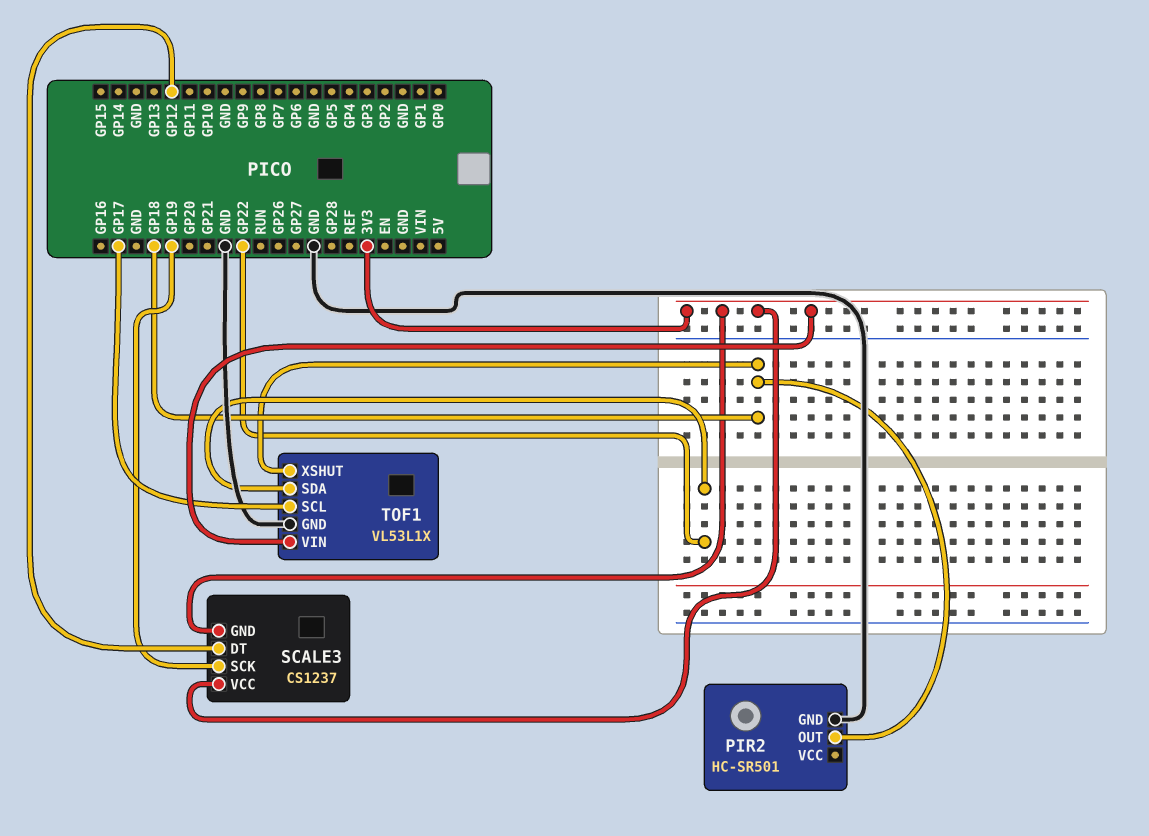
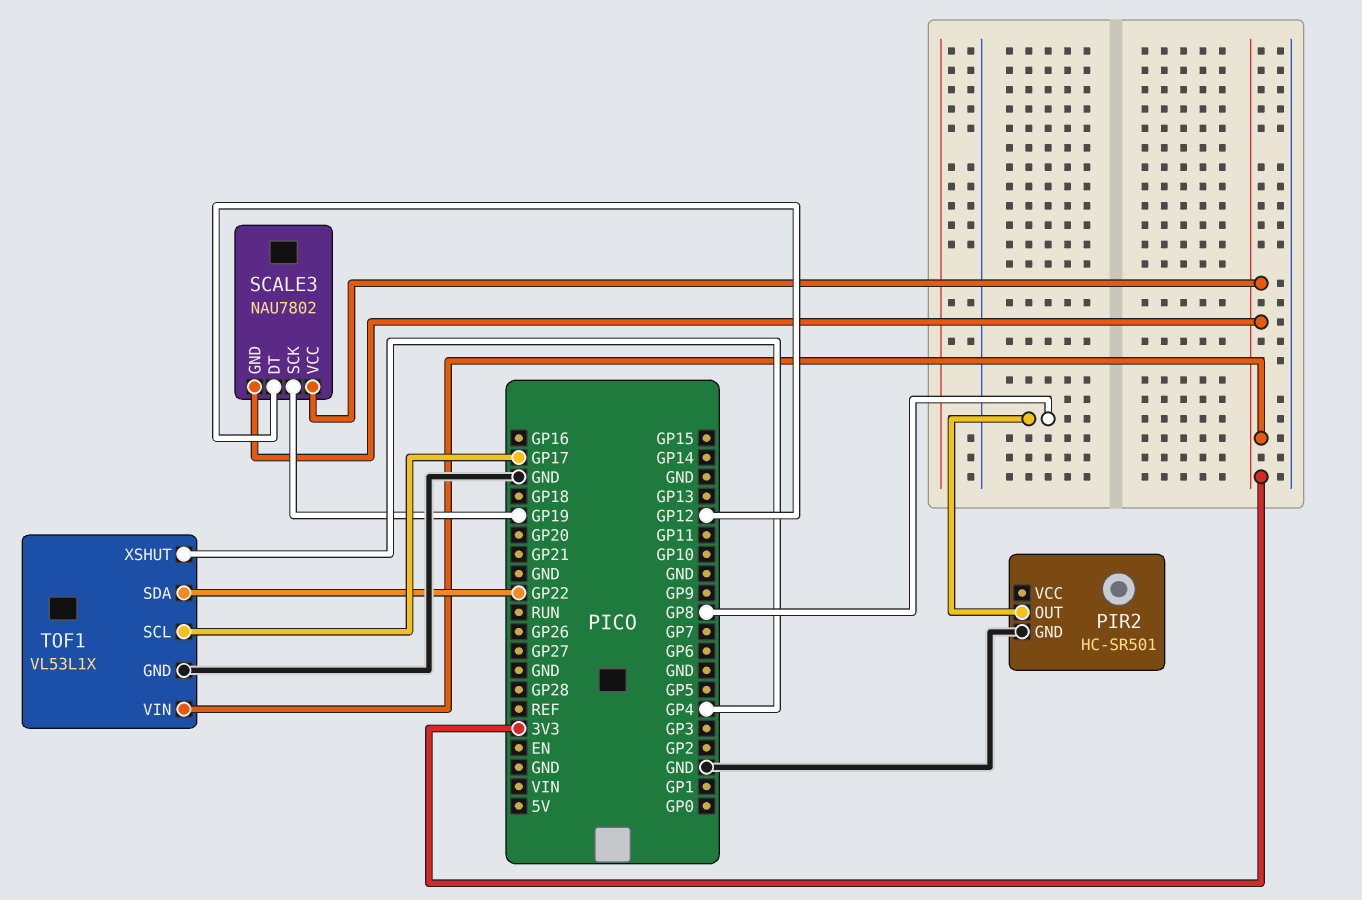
PIR2 pin OUT: GP18 -> GP8
SCALE3: CS1237 -> NAU7802
TOF1 pin XSHUT: GP18 -> GP4

